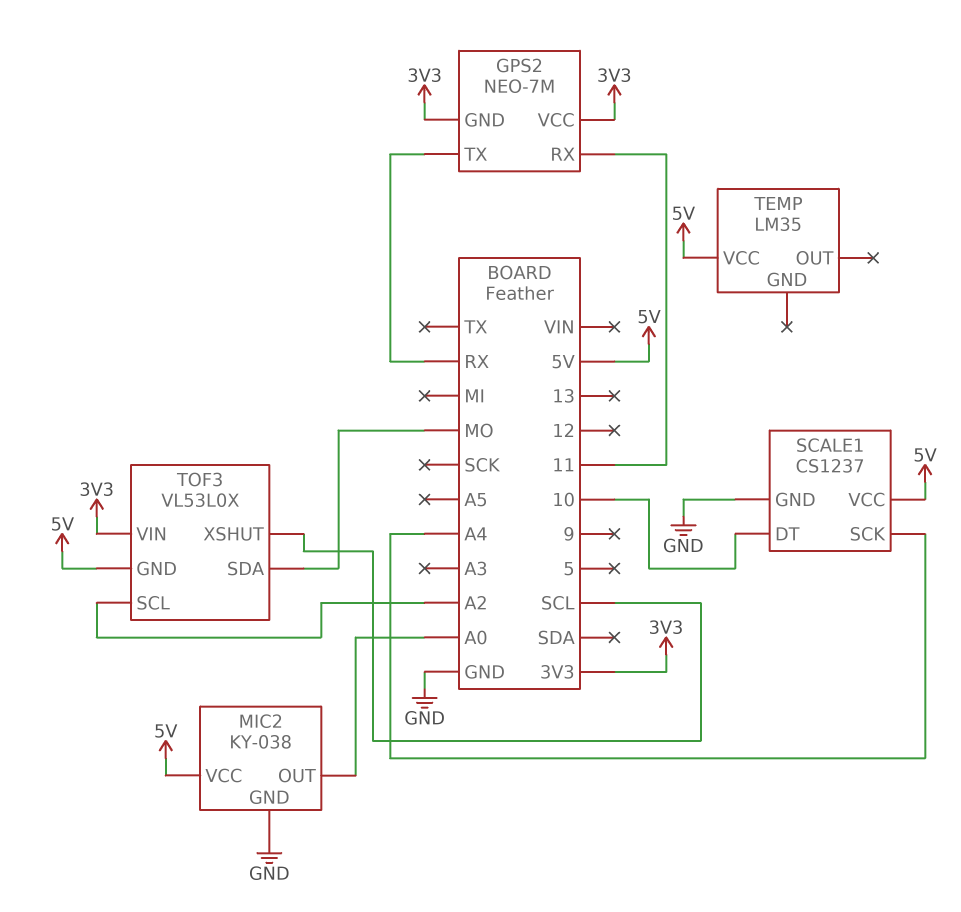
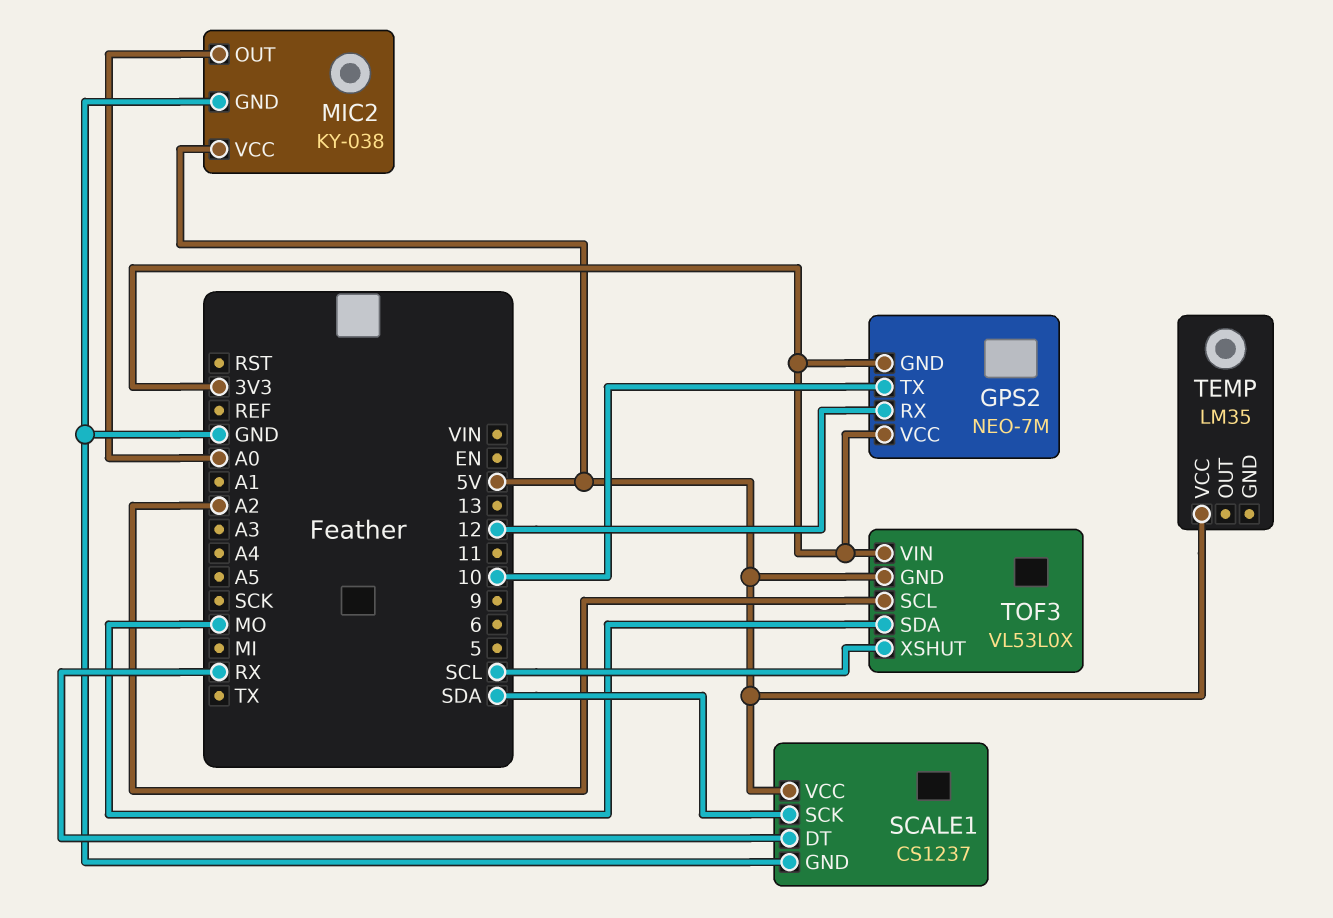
GPS2 pin RX: 11 -> 12
GPS2 pin TX: RX -> 10
SCALE1 pin DT: 10 -> RX
SCALE1 pin SCK: A4 -> SDA

